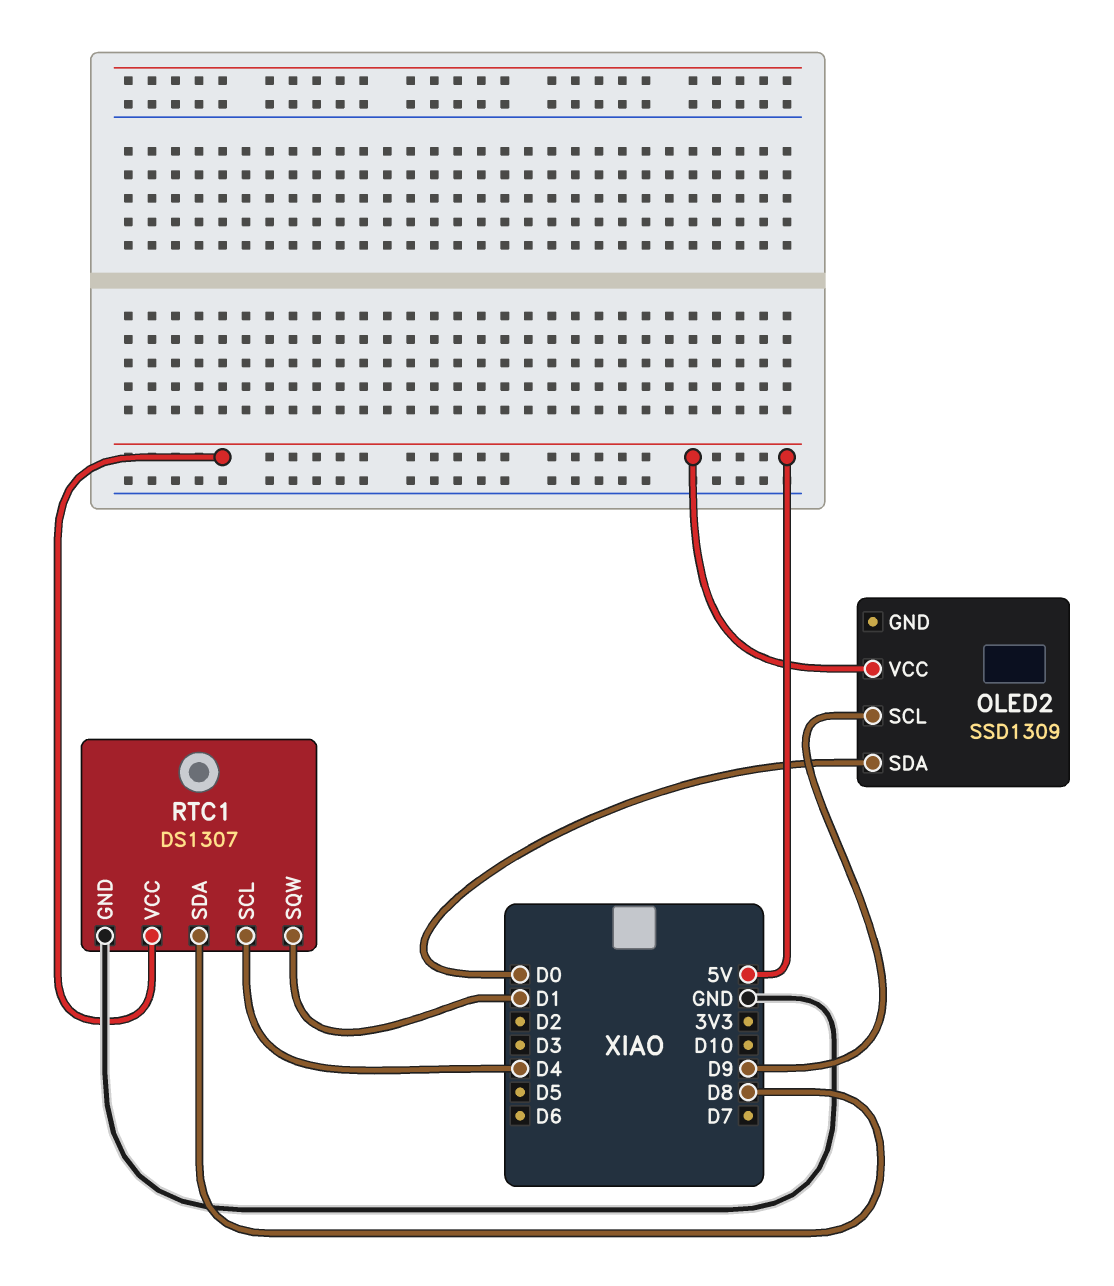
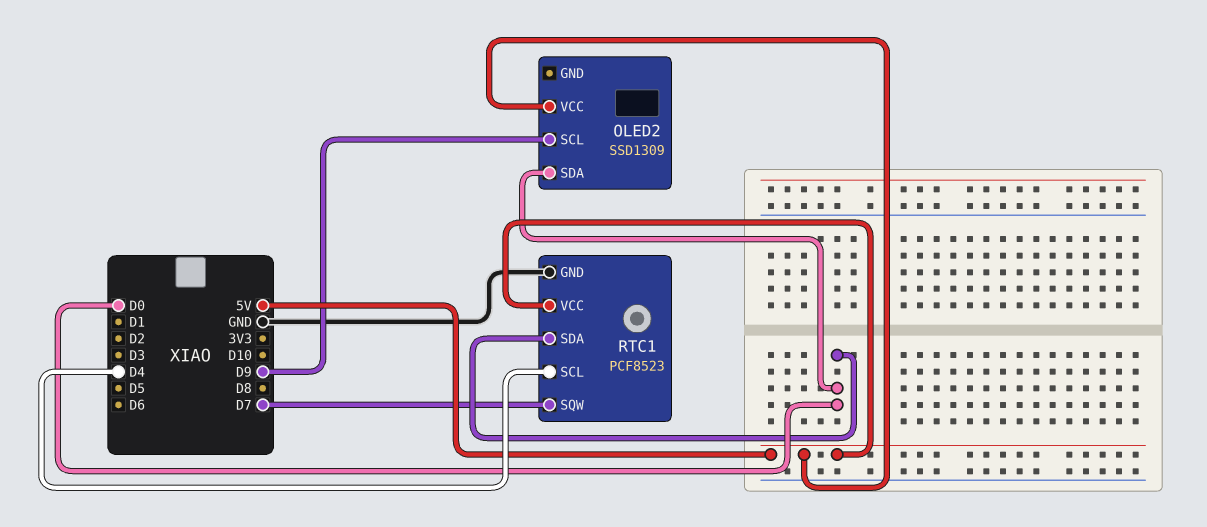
RTC1: DS1307 -> PCF8523
RTC1 pin SDA: D8 -> D0
RTC1 pin SQW: D1 -> D7

